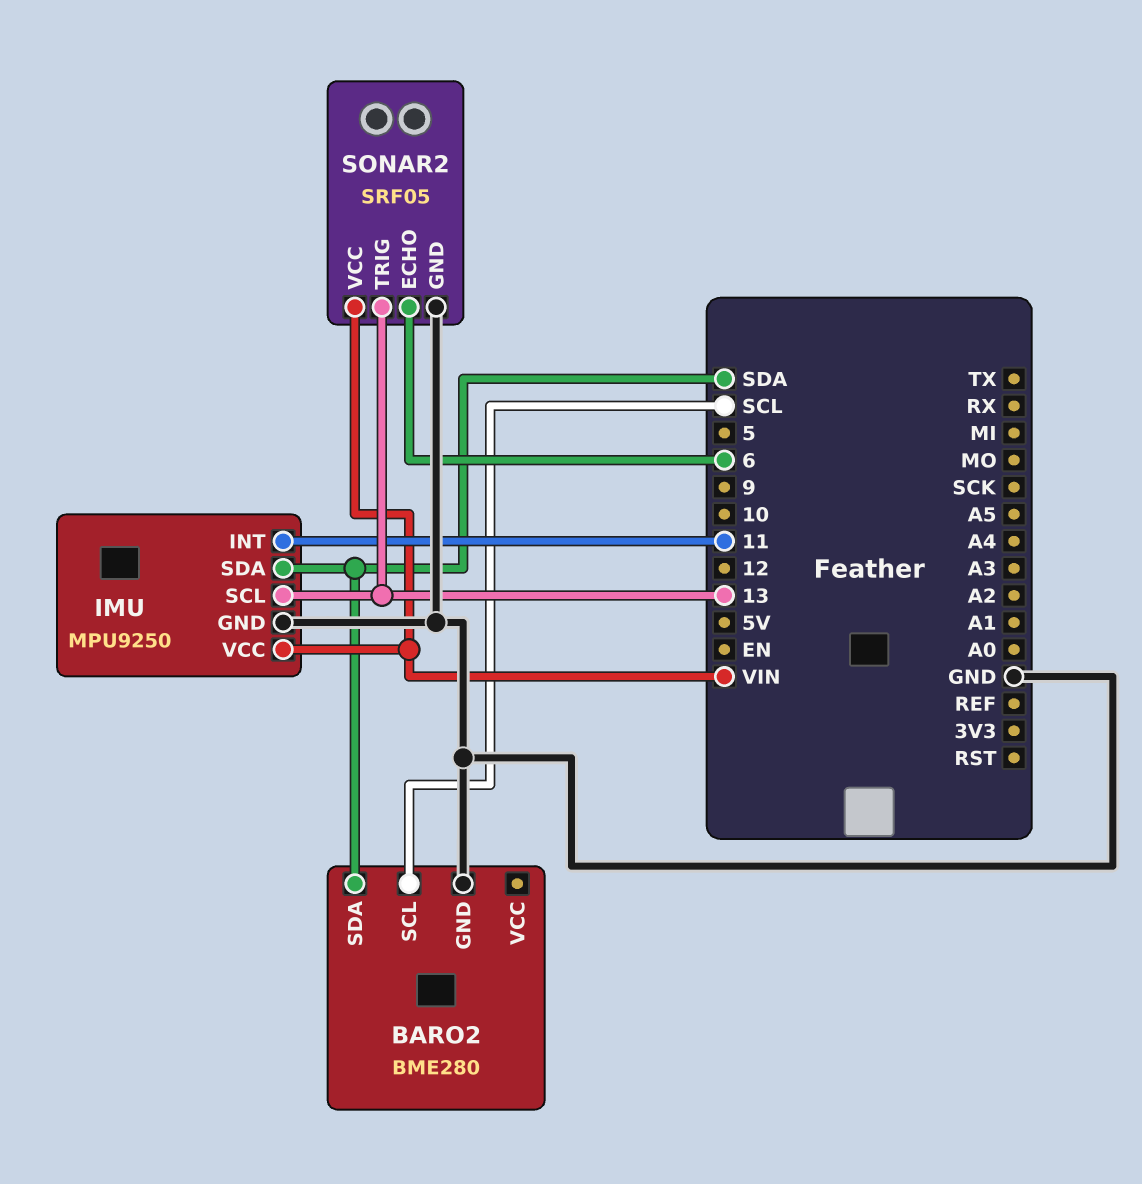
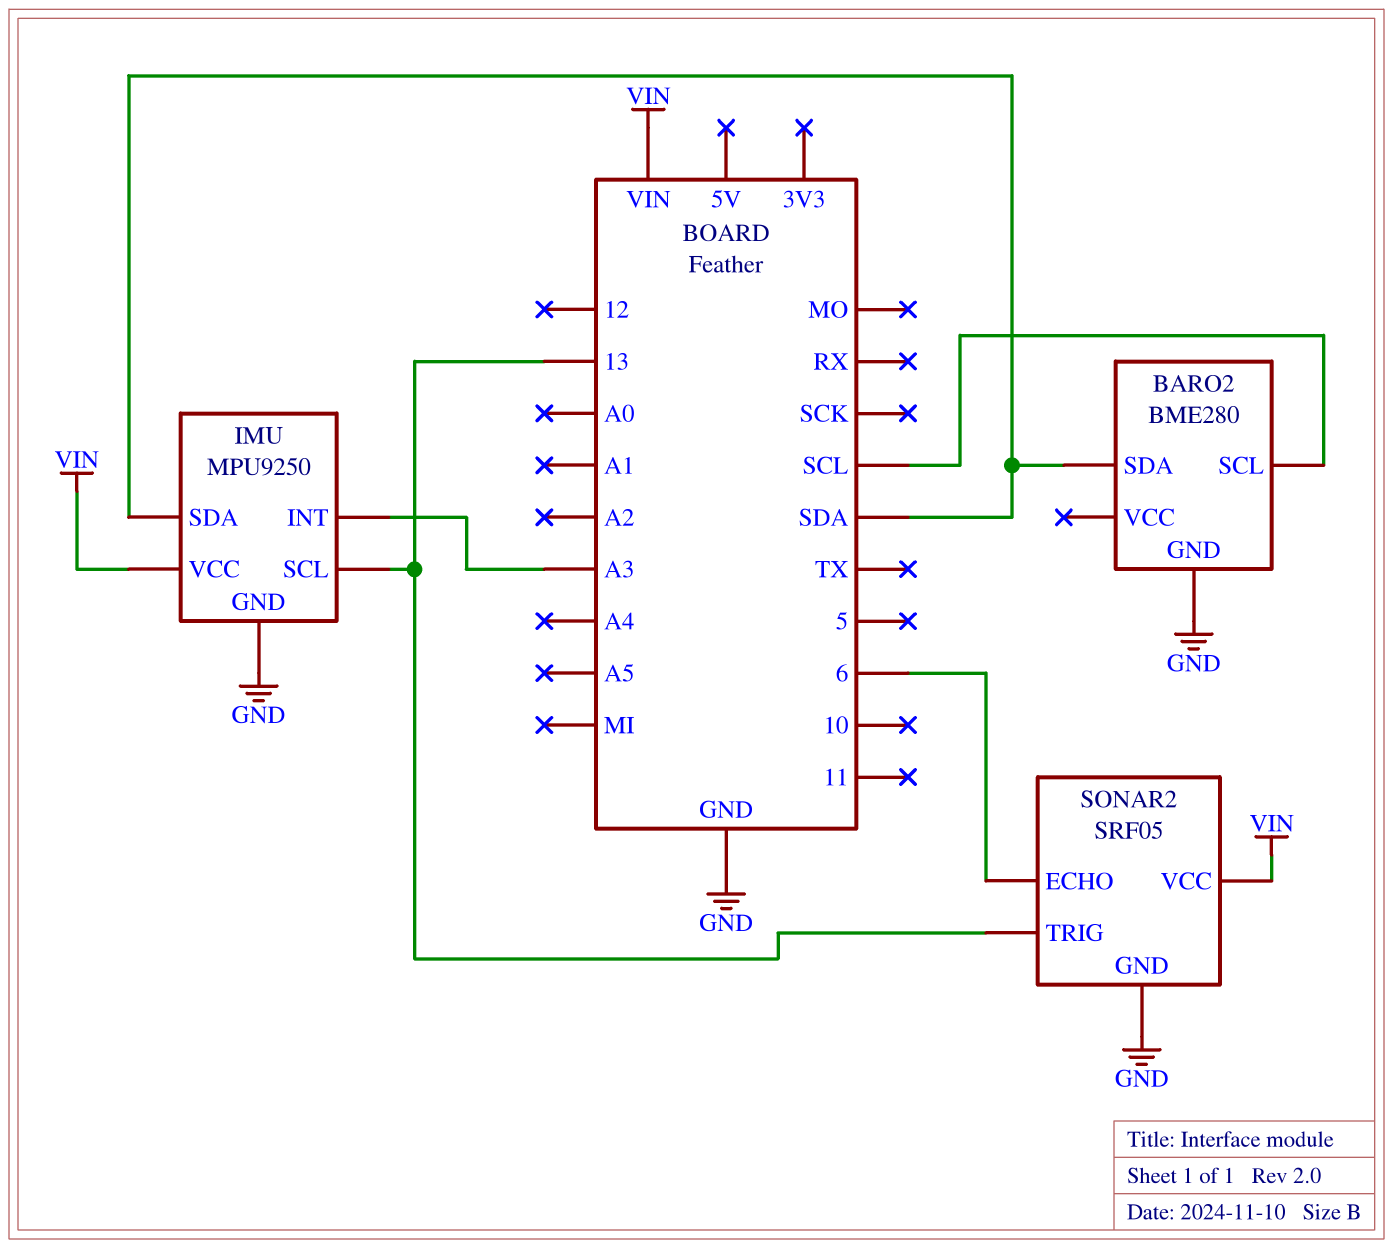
IMU pin INT: 11 -> A3

